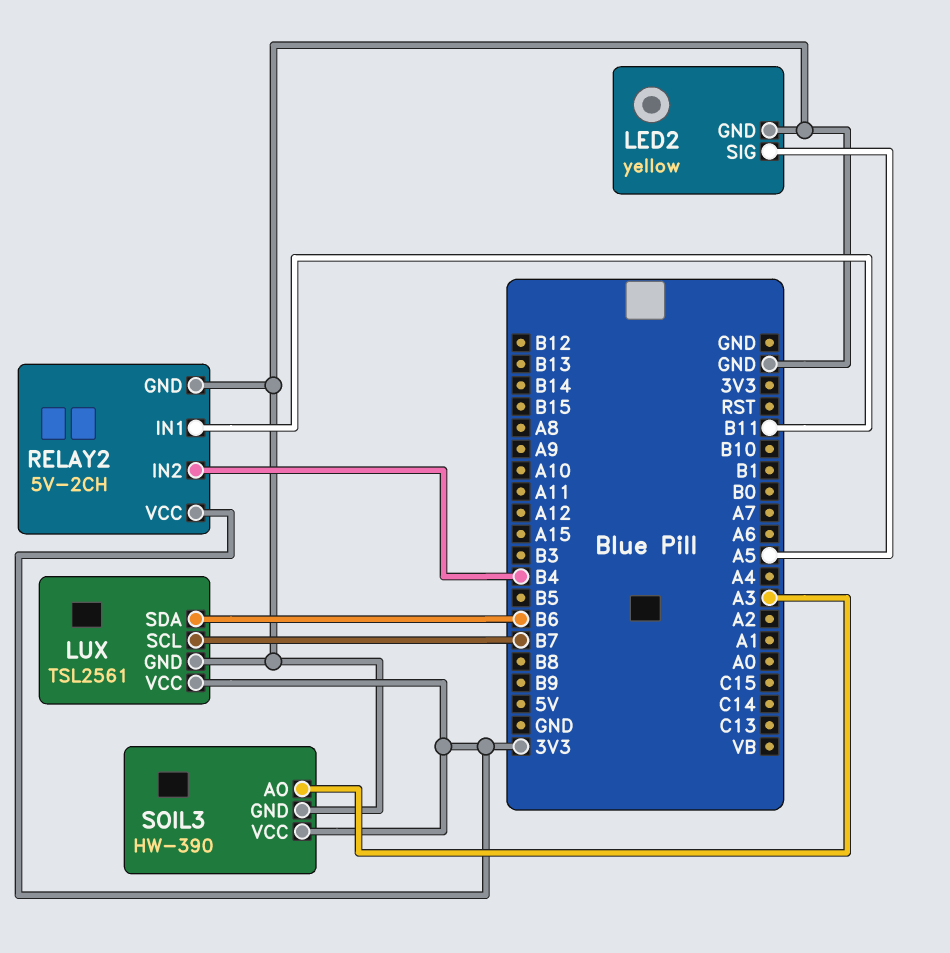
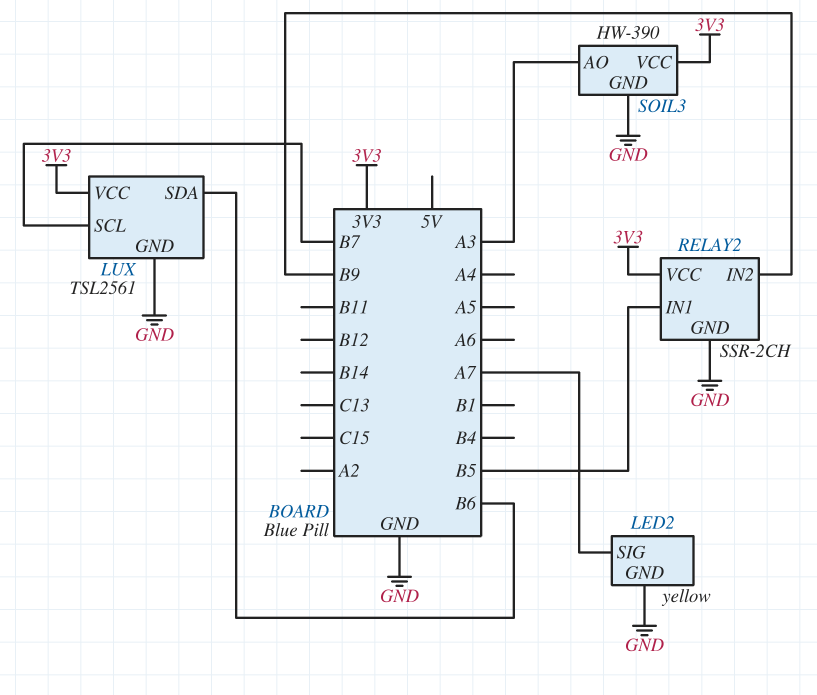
LED2 pin SIG: A5 -> A7
RELAY2: 5V-2CH -> SSR-2CH
RELAY2 pin IN1: B11 -> B5
RELAY2 pin IN2: B4 -> B9

